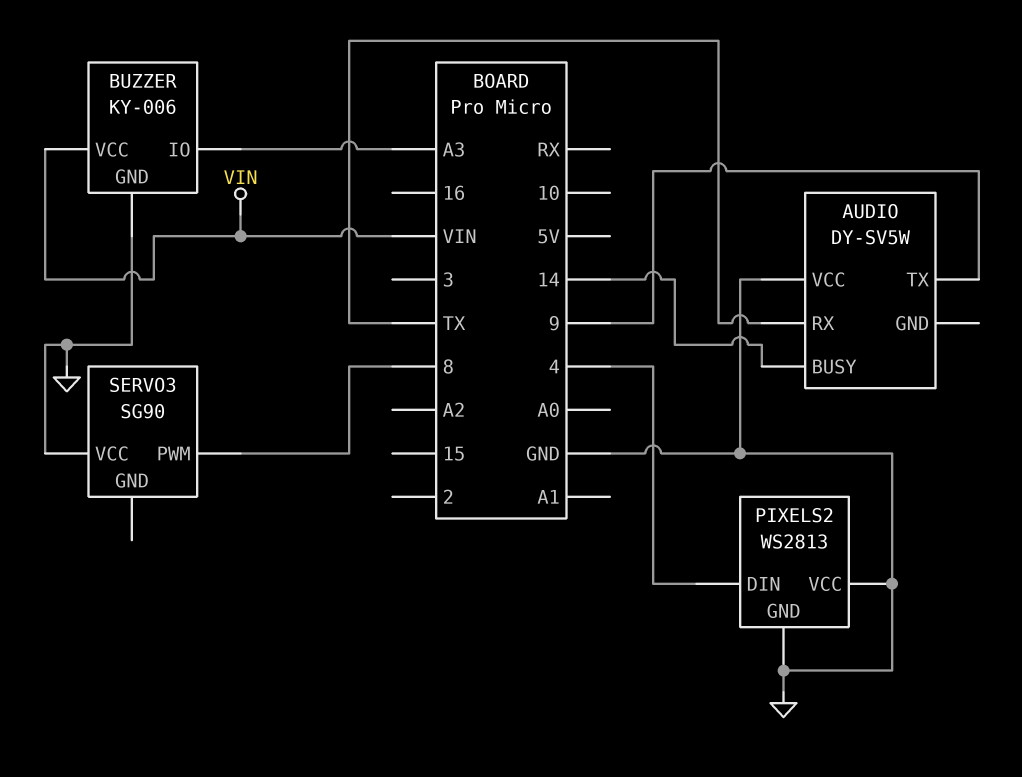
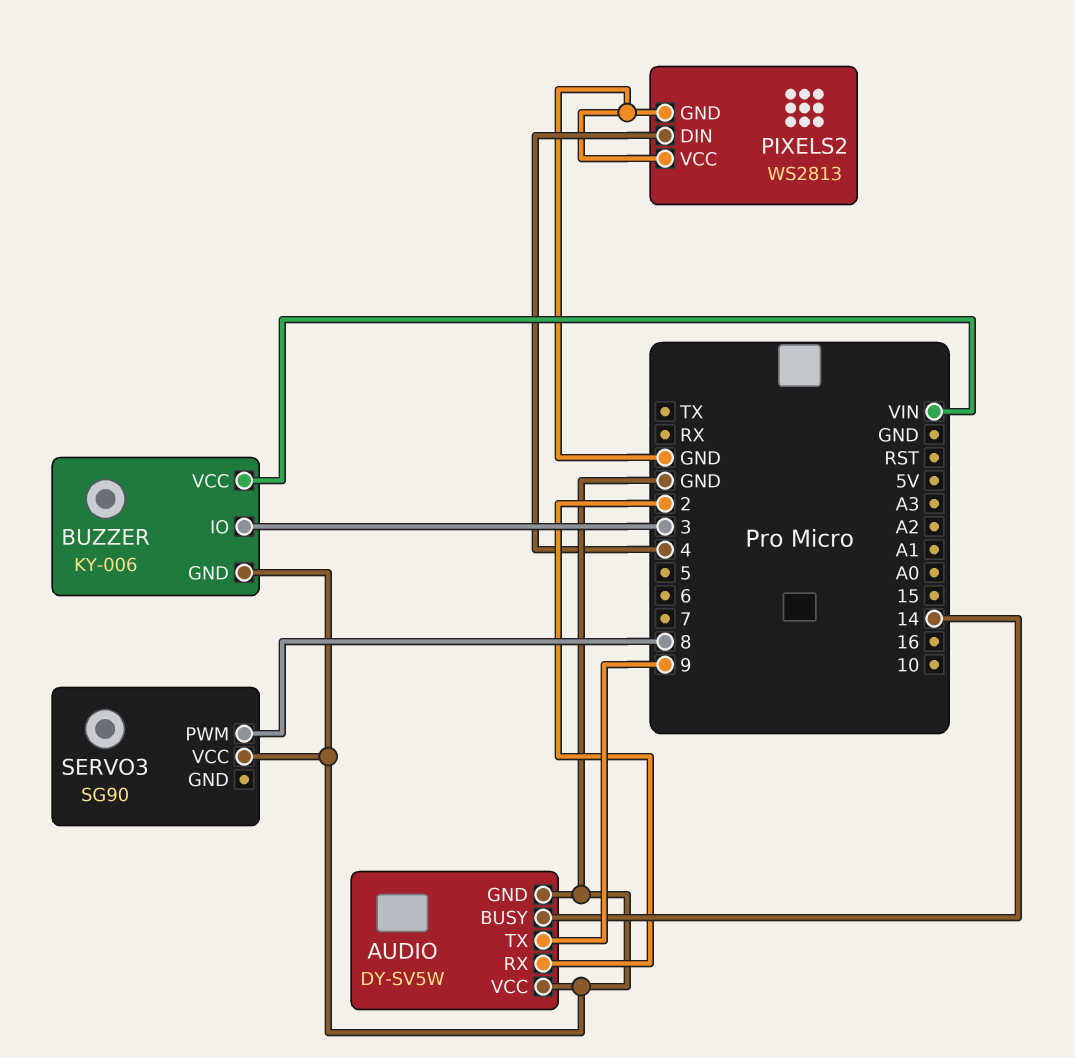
AUDIO pin GND: none -> GND
AUDIO pin RX: TX -> 2
BUZZER pin IO: A3 -> 3

